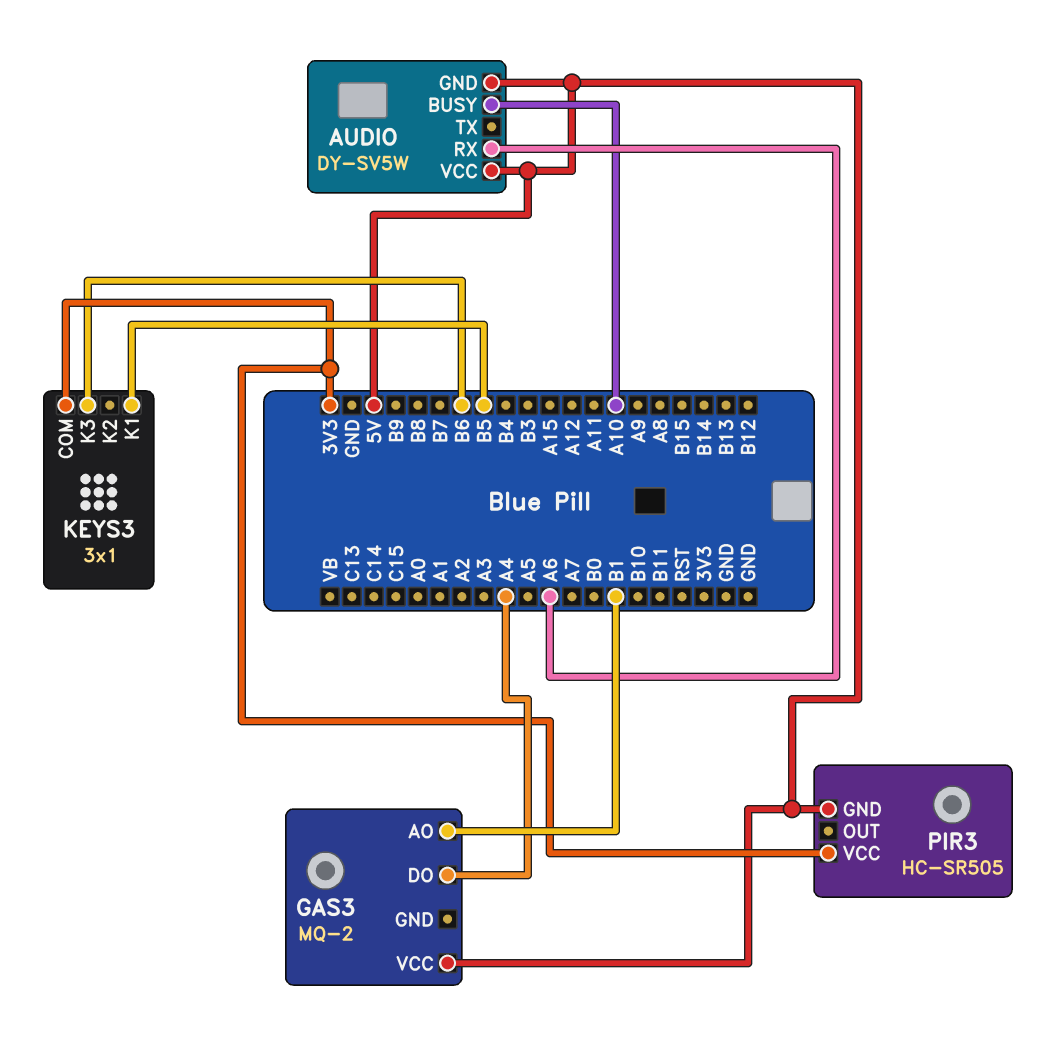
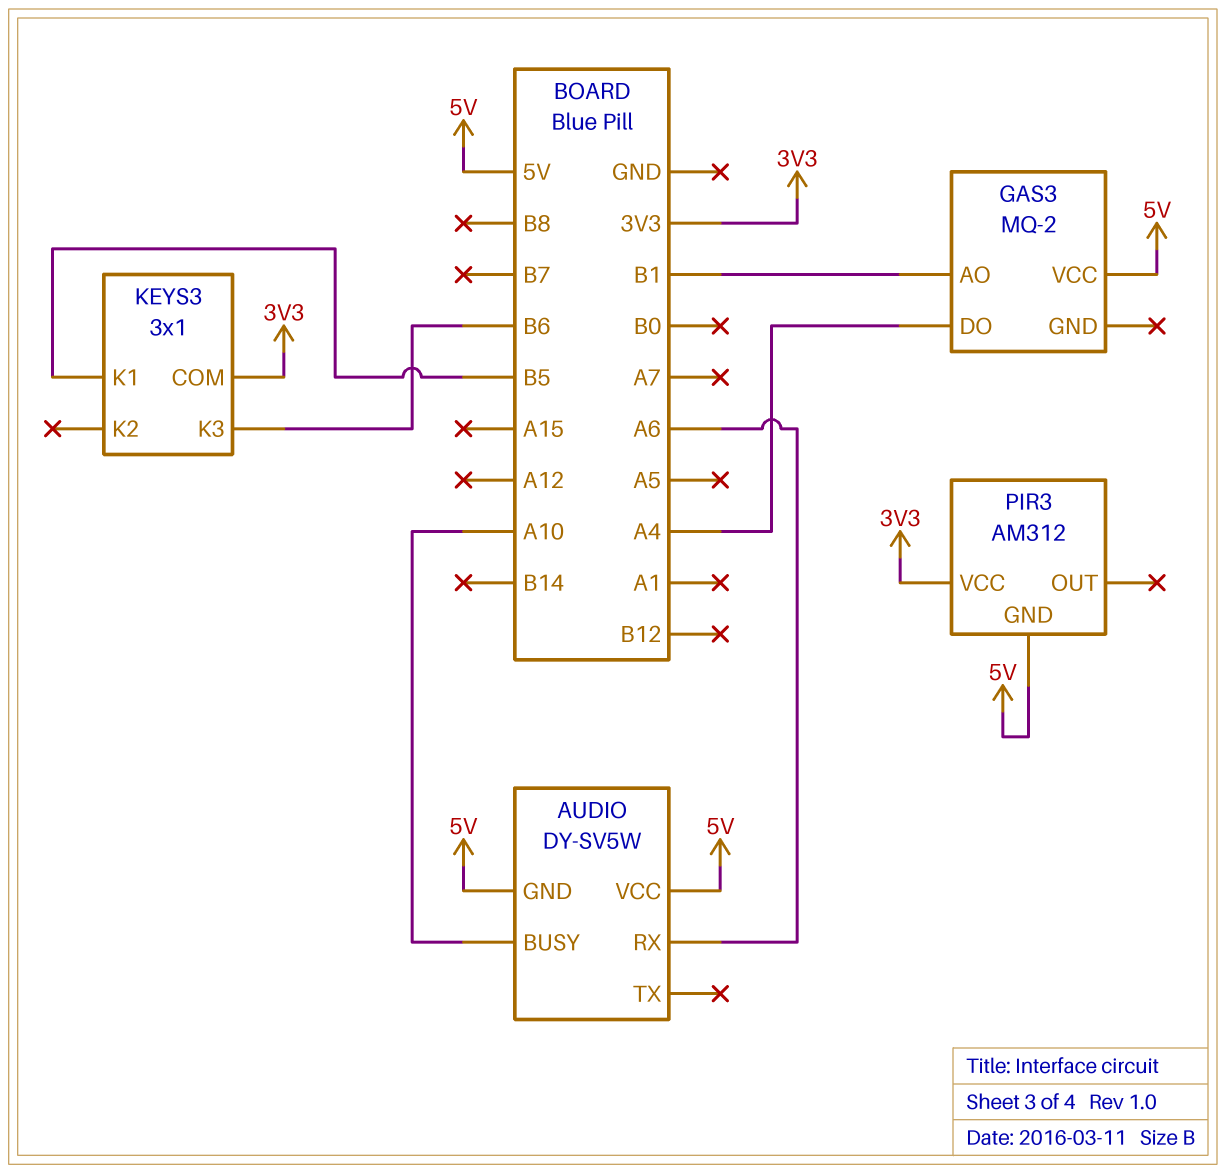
PIR3: HC-SR505 -> AM312

